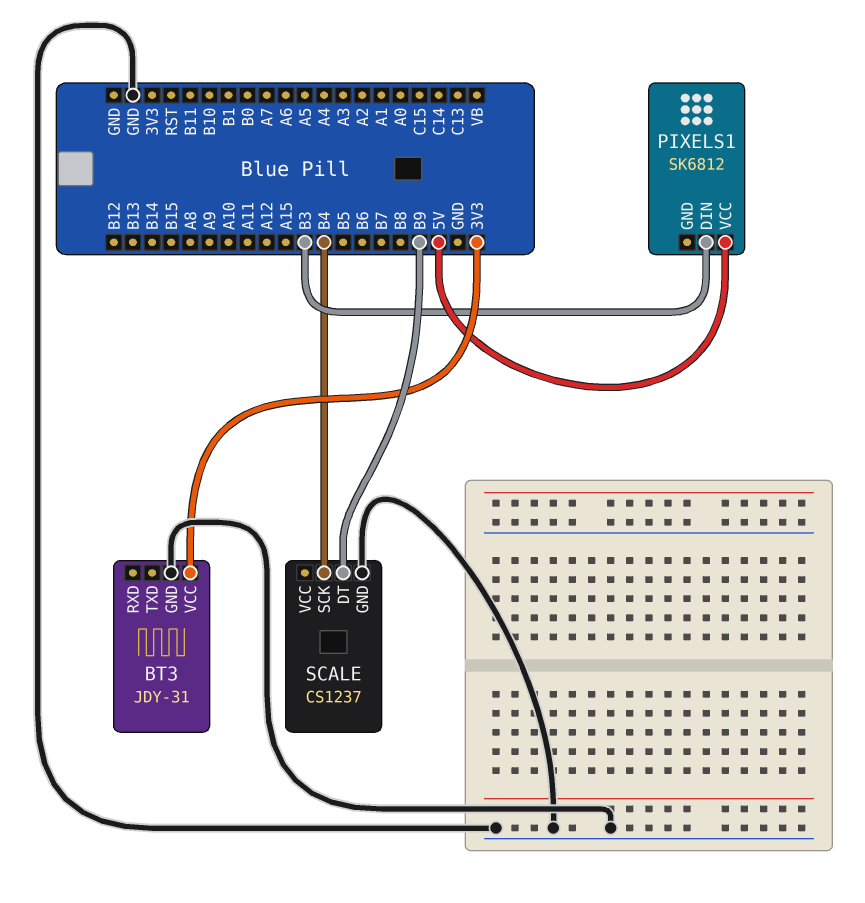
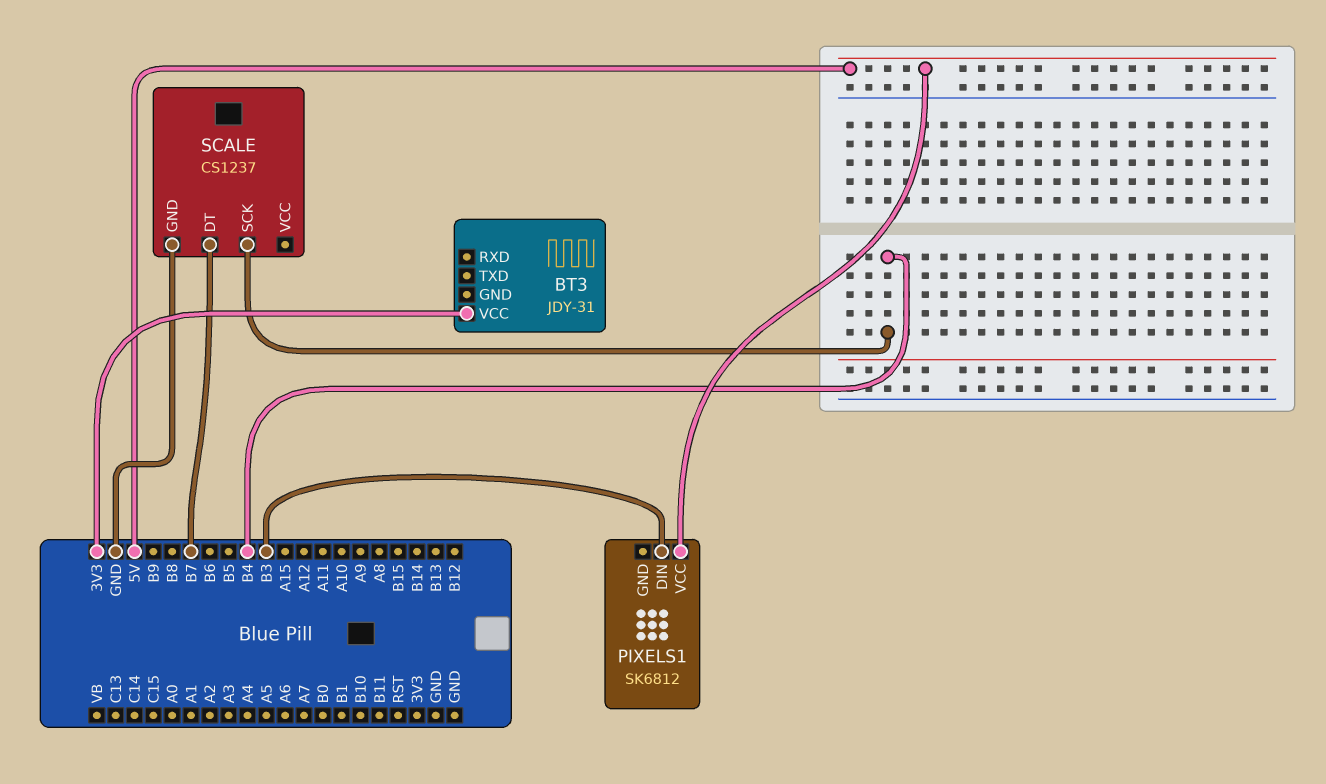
BT3 pin GND: GND -> none
SCALE pin DT: B9 -> B7

